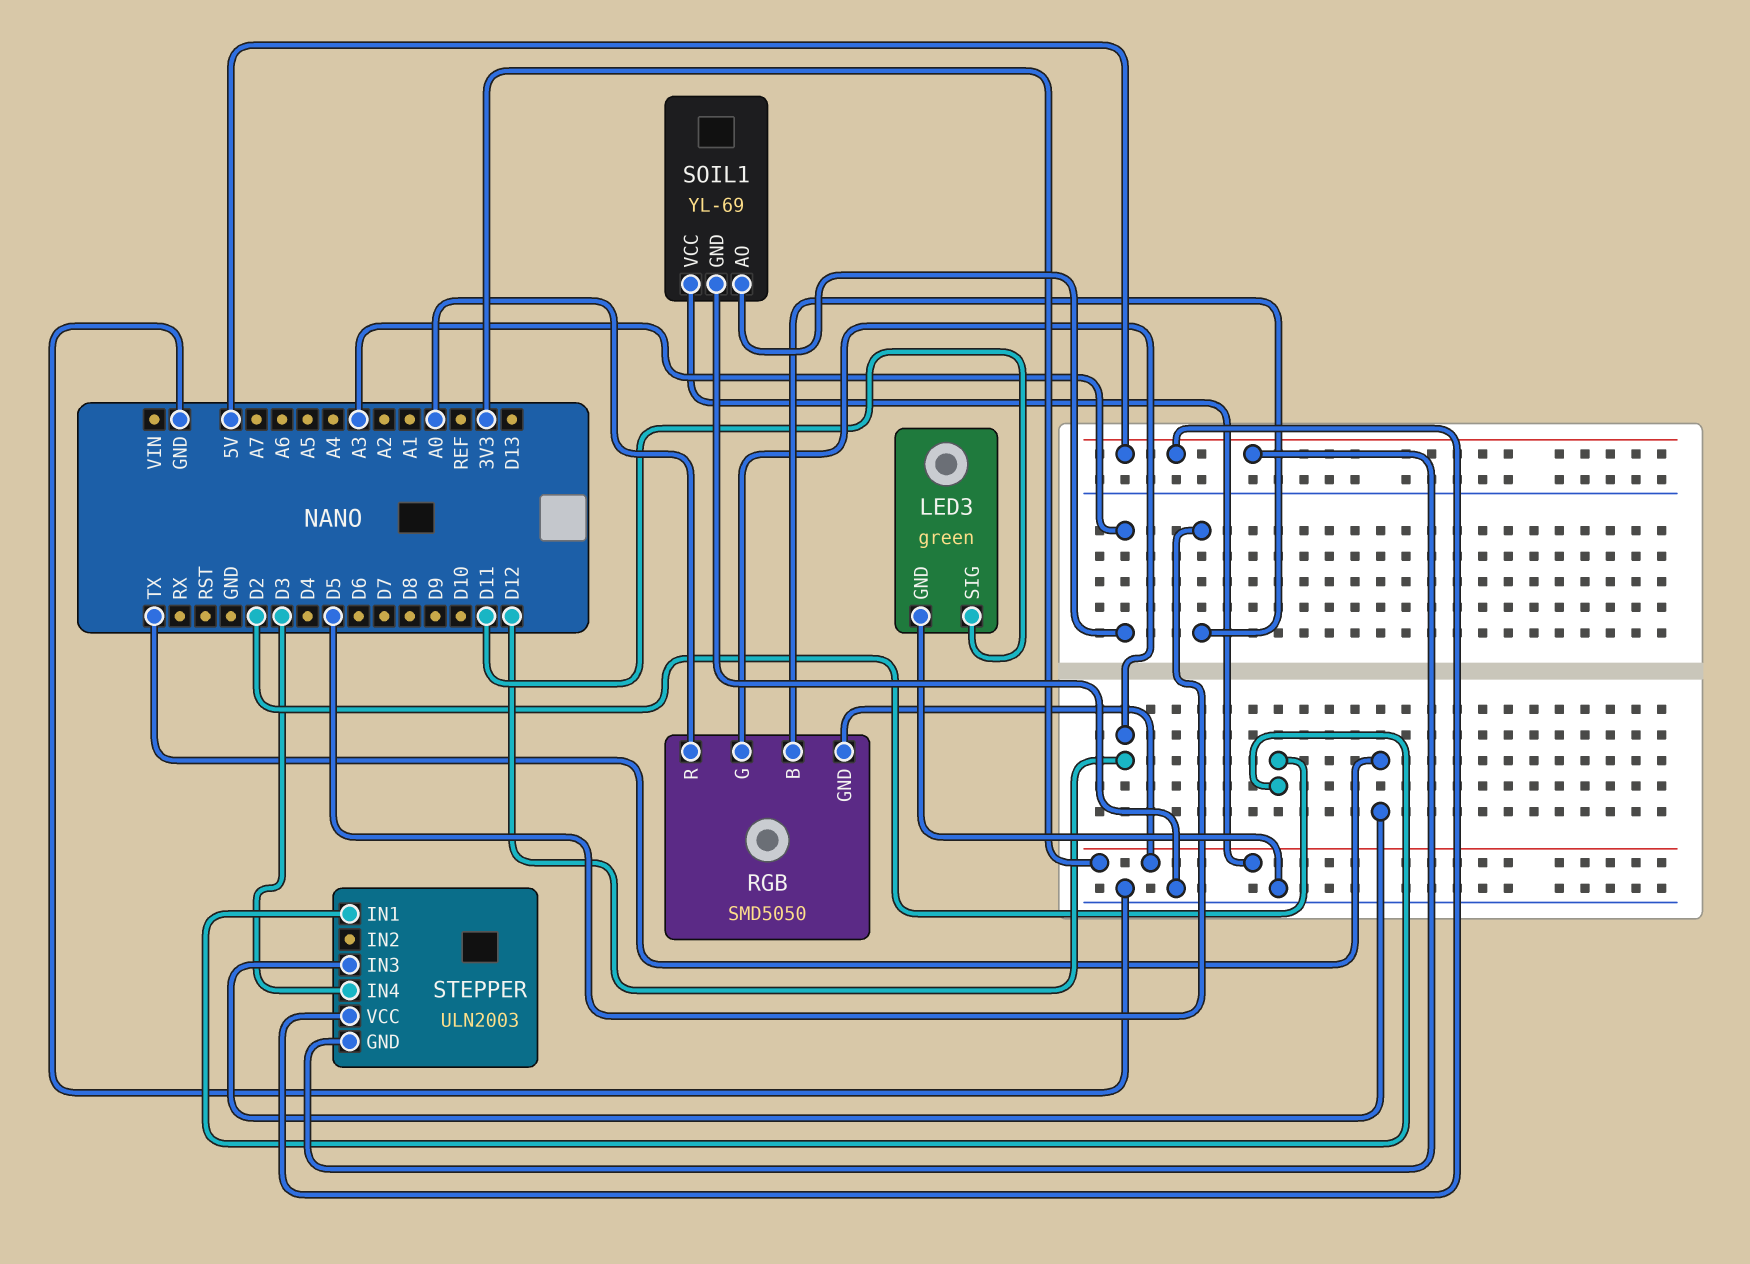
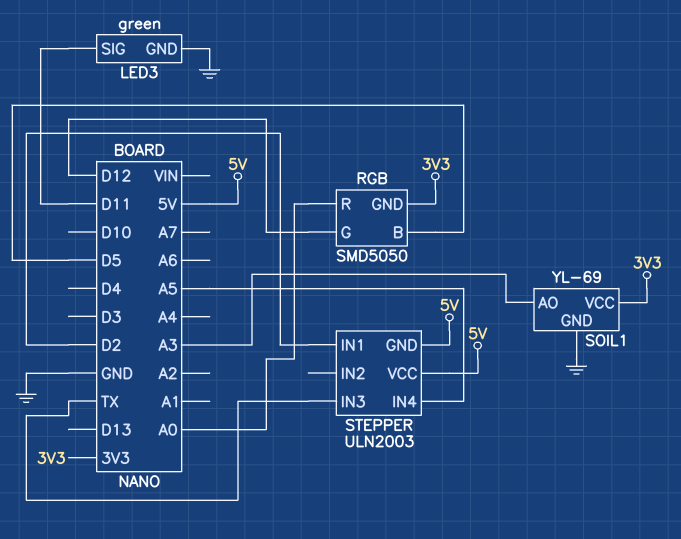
STEPPER pin IN4: D3 -> A5

